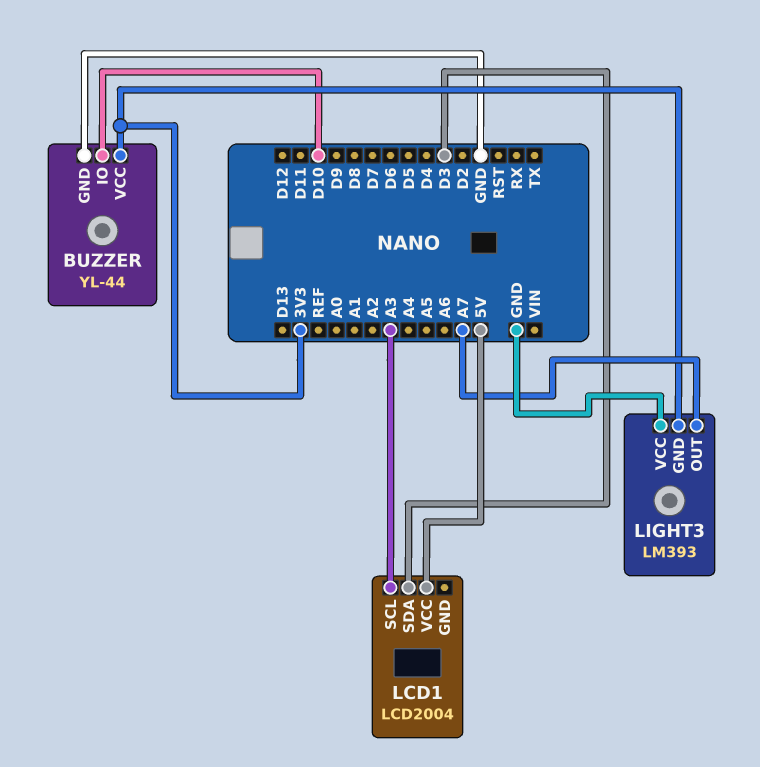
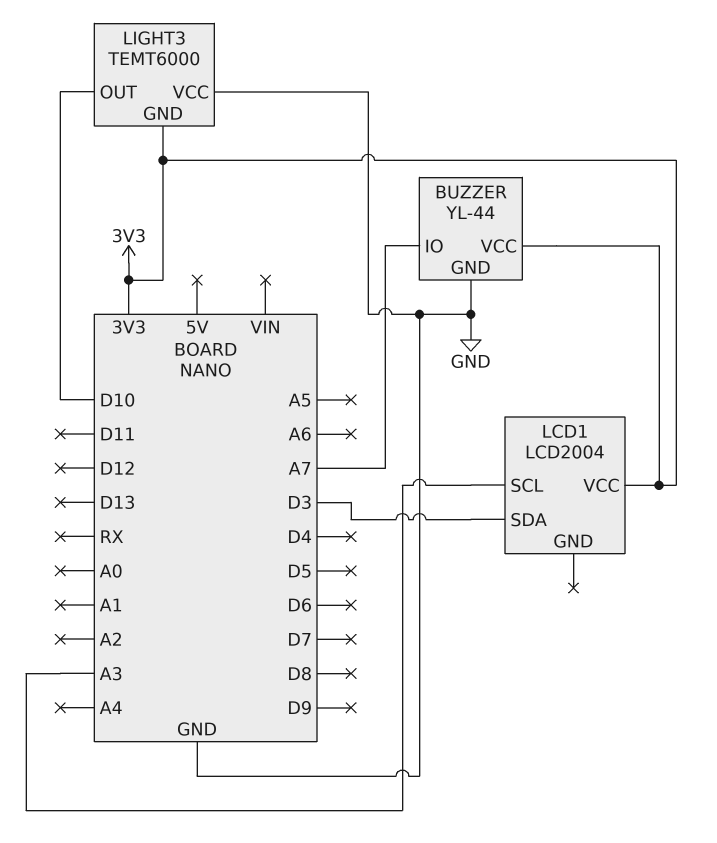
BUZZER pin IO: D10 -> A7
LCD1 pin VCC: 5V -> 3V3
LIGHT3: LM393 -> TEMT6000
LIGHT3 pin OUT: A7 -> D10

